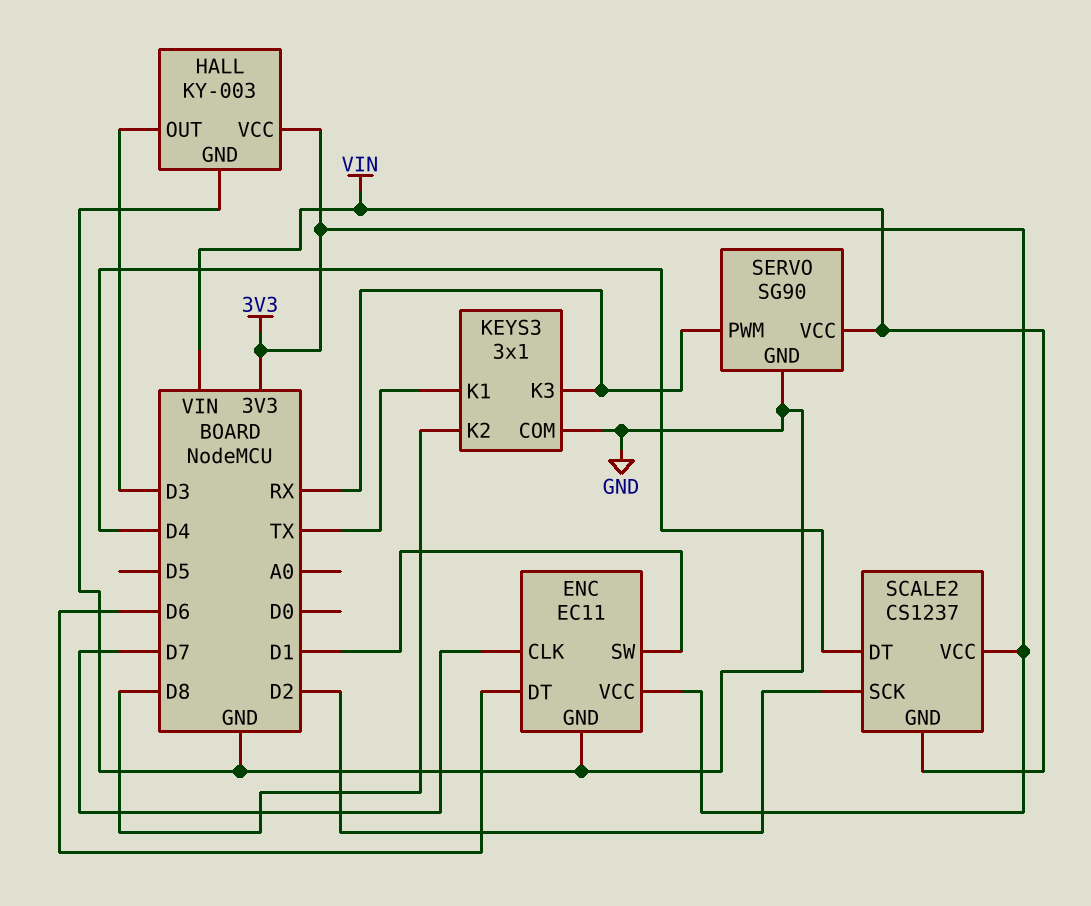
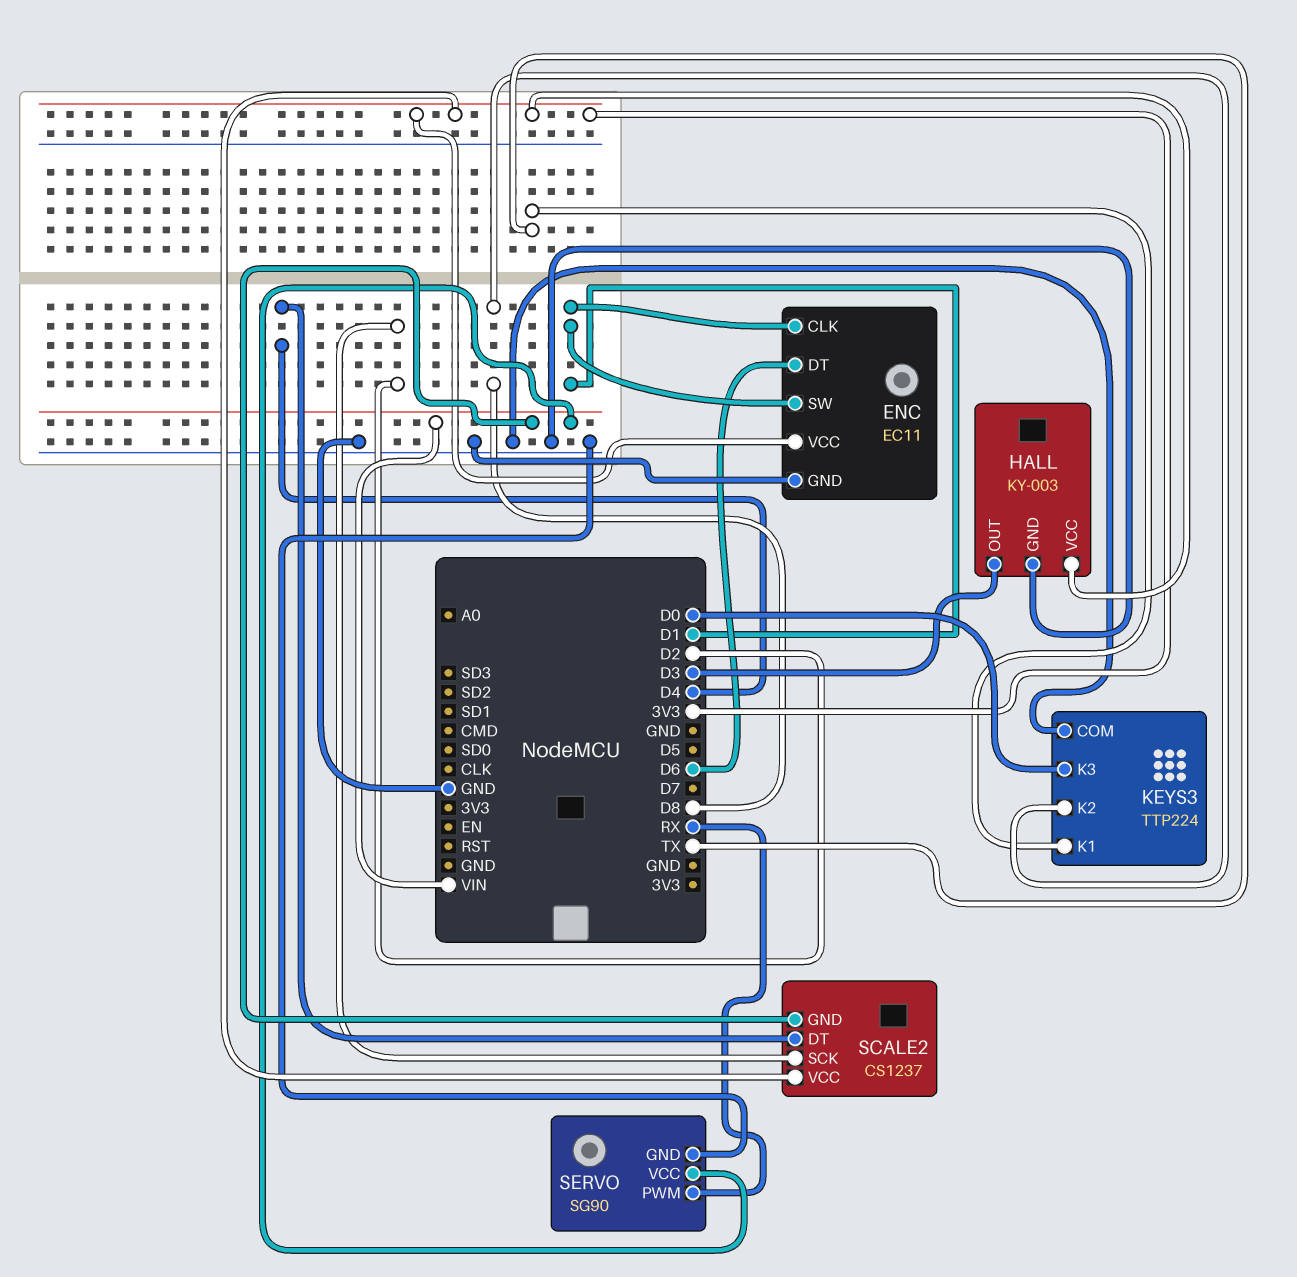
ENC pin CLK: D7 -> D1
KEYS3: 3x1 -> TTP224
KEYS3 pin K3: RX -> D0

